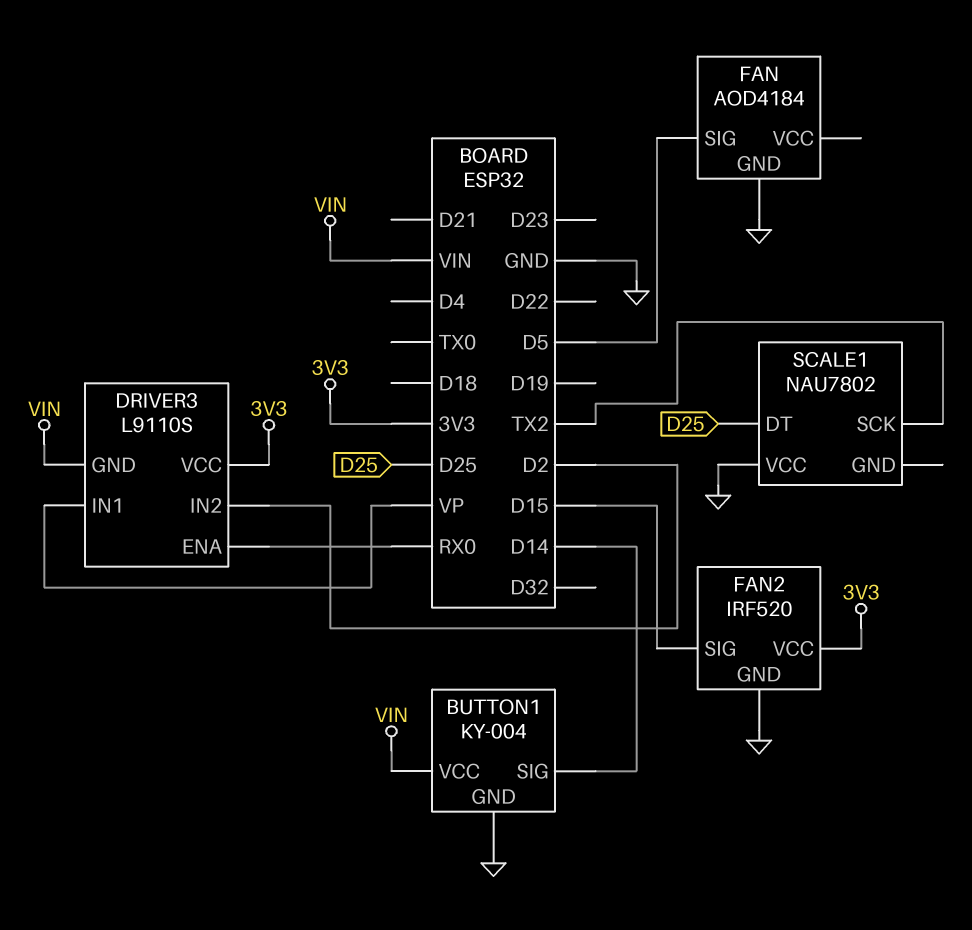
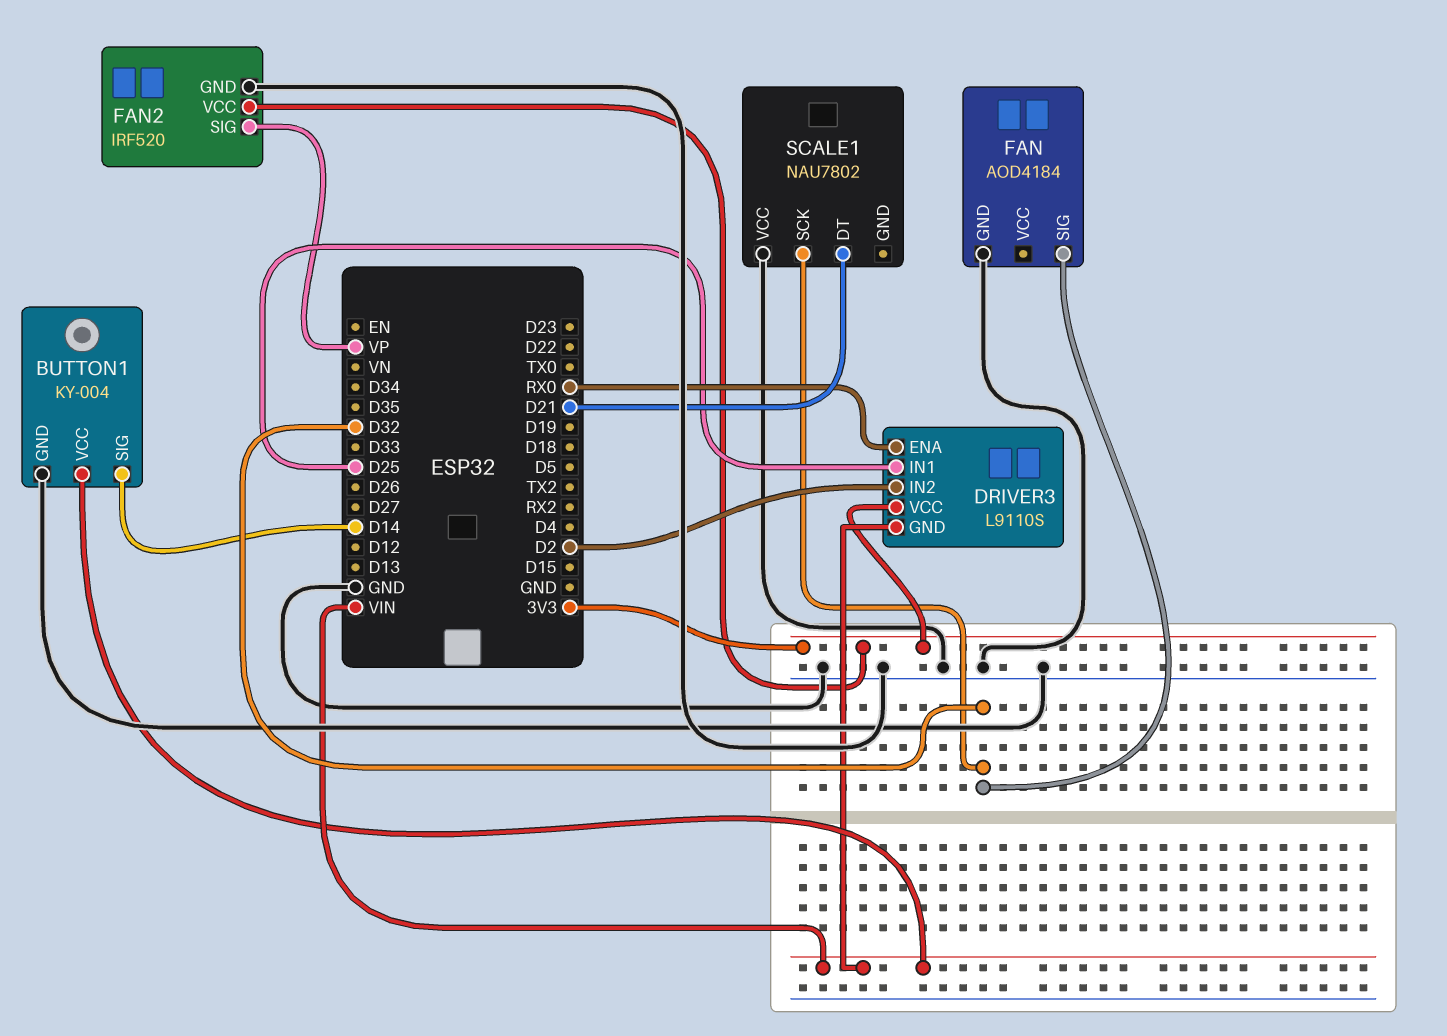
DRIVER3 pin IN1: VP -> D25
FAN pin SIG: D5 -> D32
FAN2 pin SIG: D15 -> VP
SCALE1 pin DT: D25 -> D21
SCALE1 pin SCK: TX2 -> D32

